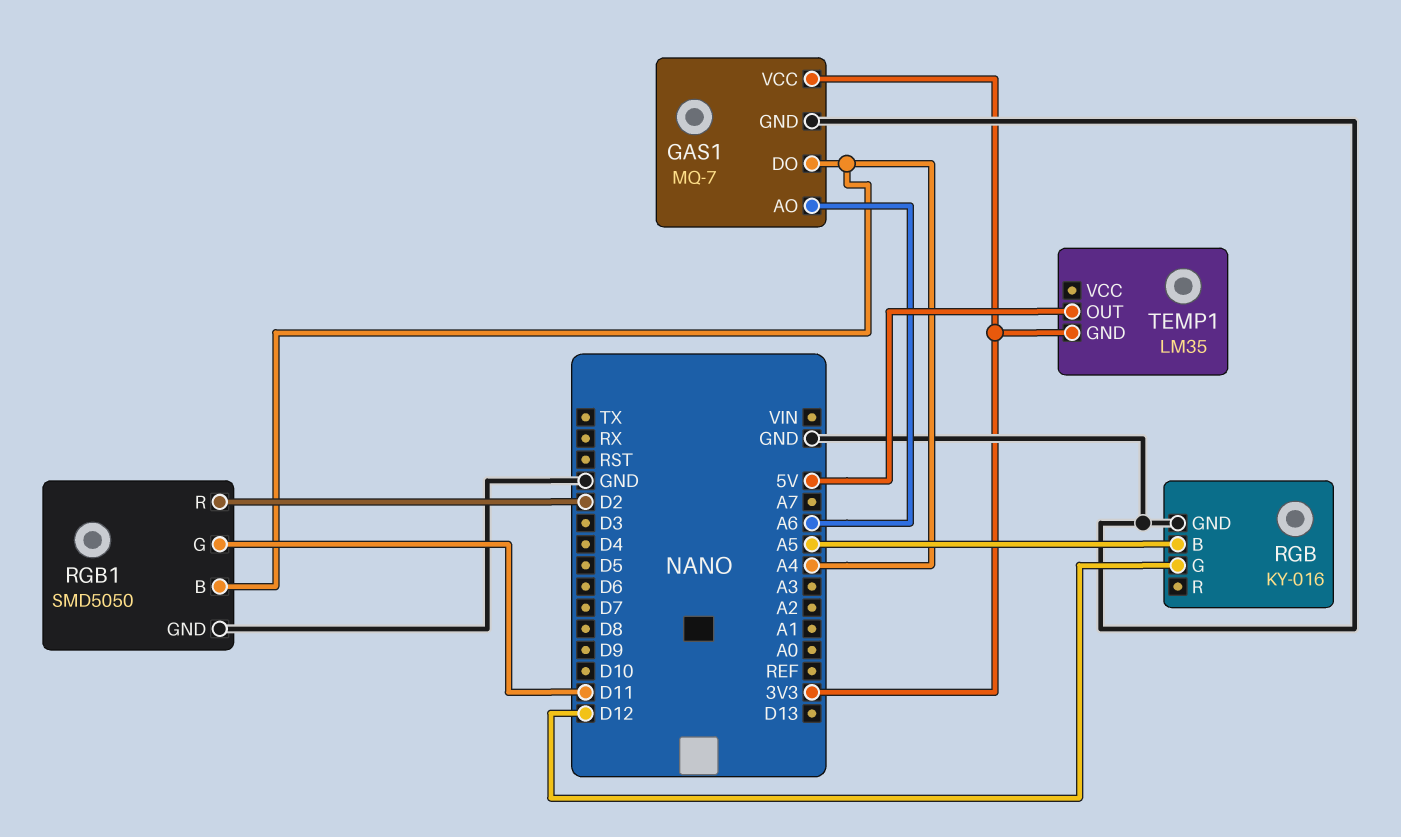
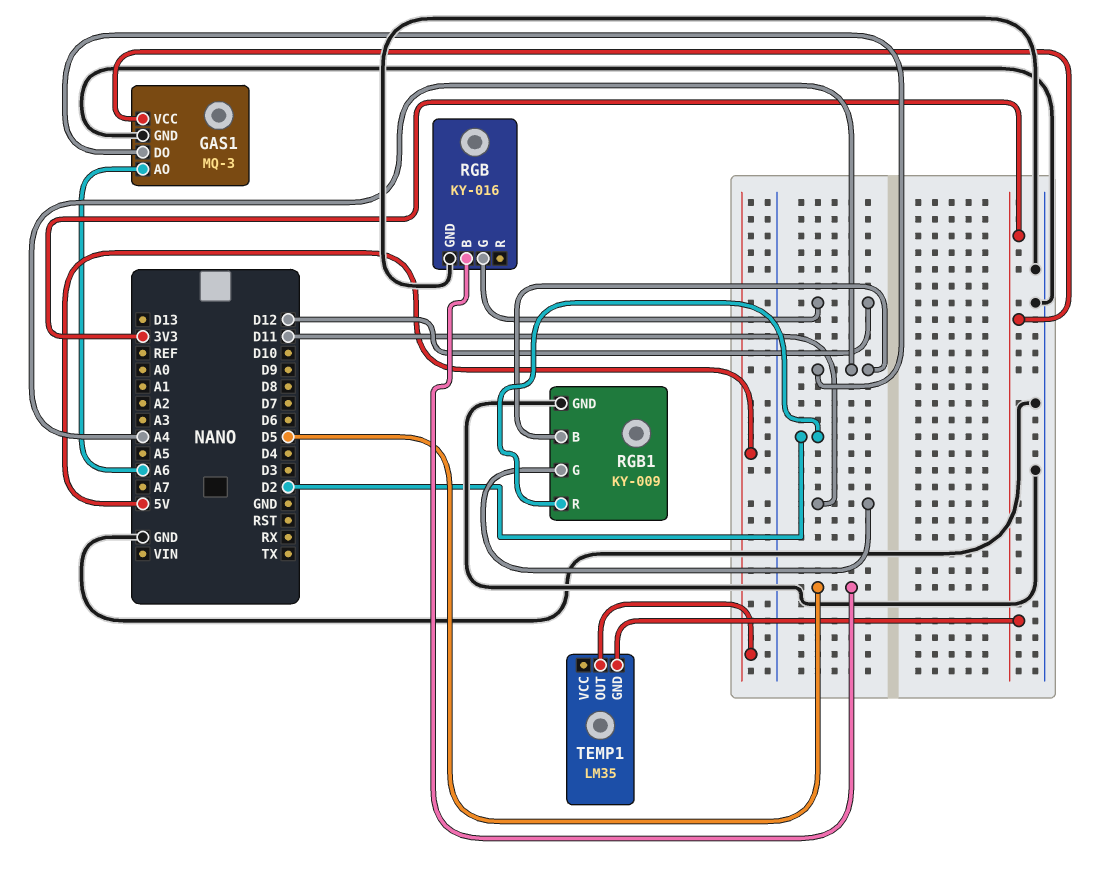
GAS1: MQ-7 -> MQ-3
RGB pin B: A5 -> D5
RGB1: SMD5050 -> KY-009

